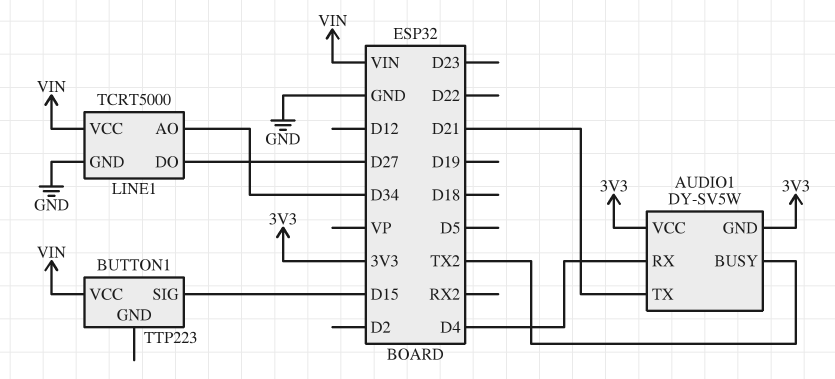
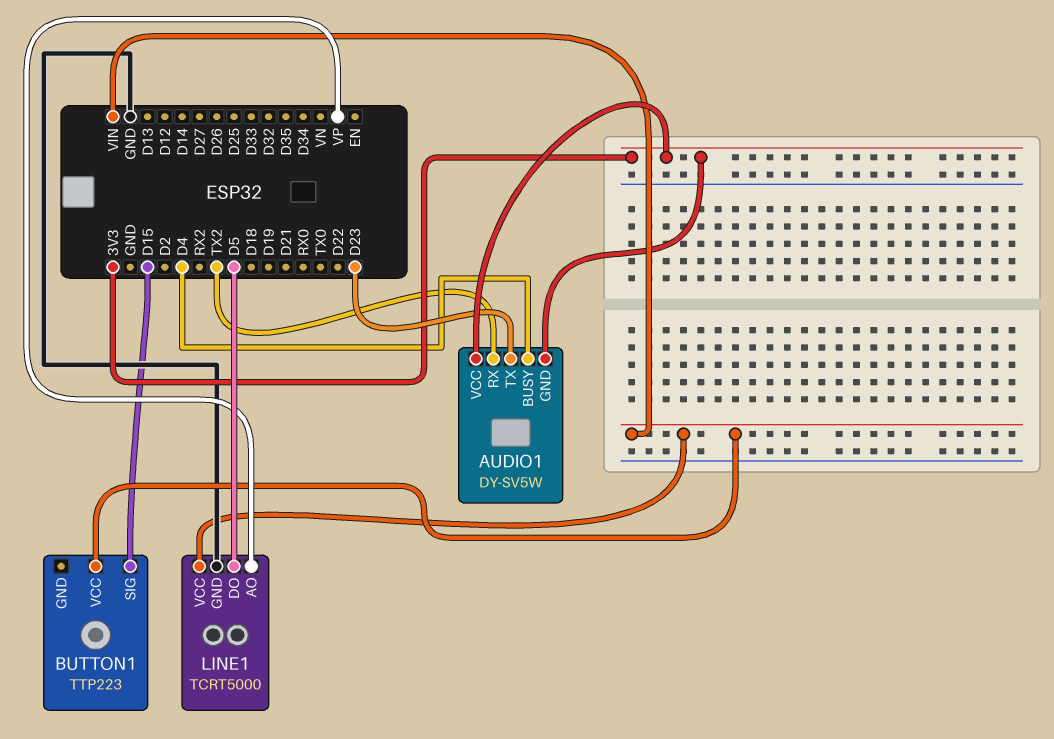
AUDIO1 pin BUSY: TX2 -> D4
AUDIO1 pin RX: D4 -> TX2
AUDIO1 pin TX: D21 -> D23
LINE1 pin AO: D34 -> VP
LINE1 pin DO: D27 -> D5

